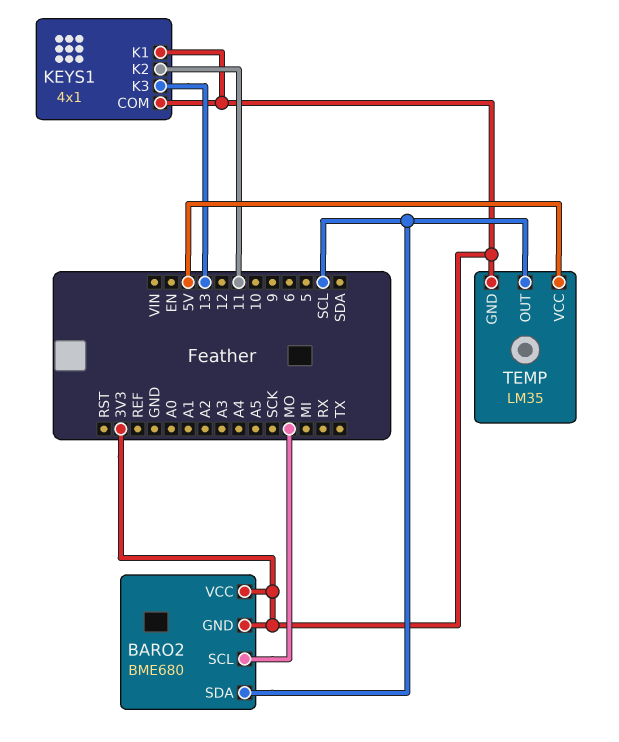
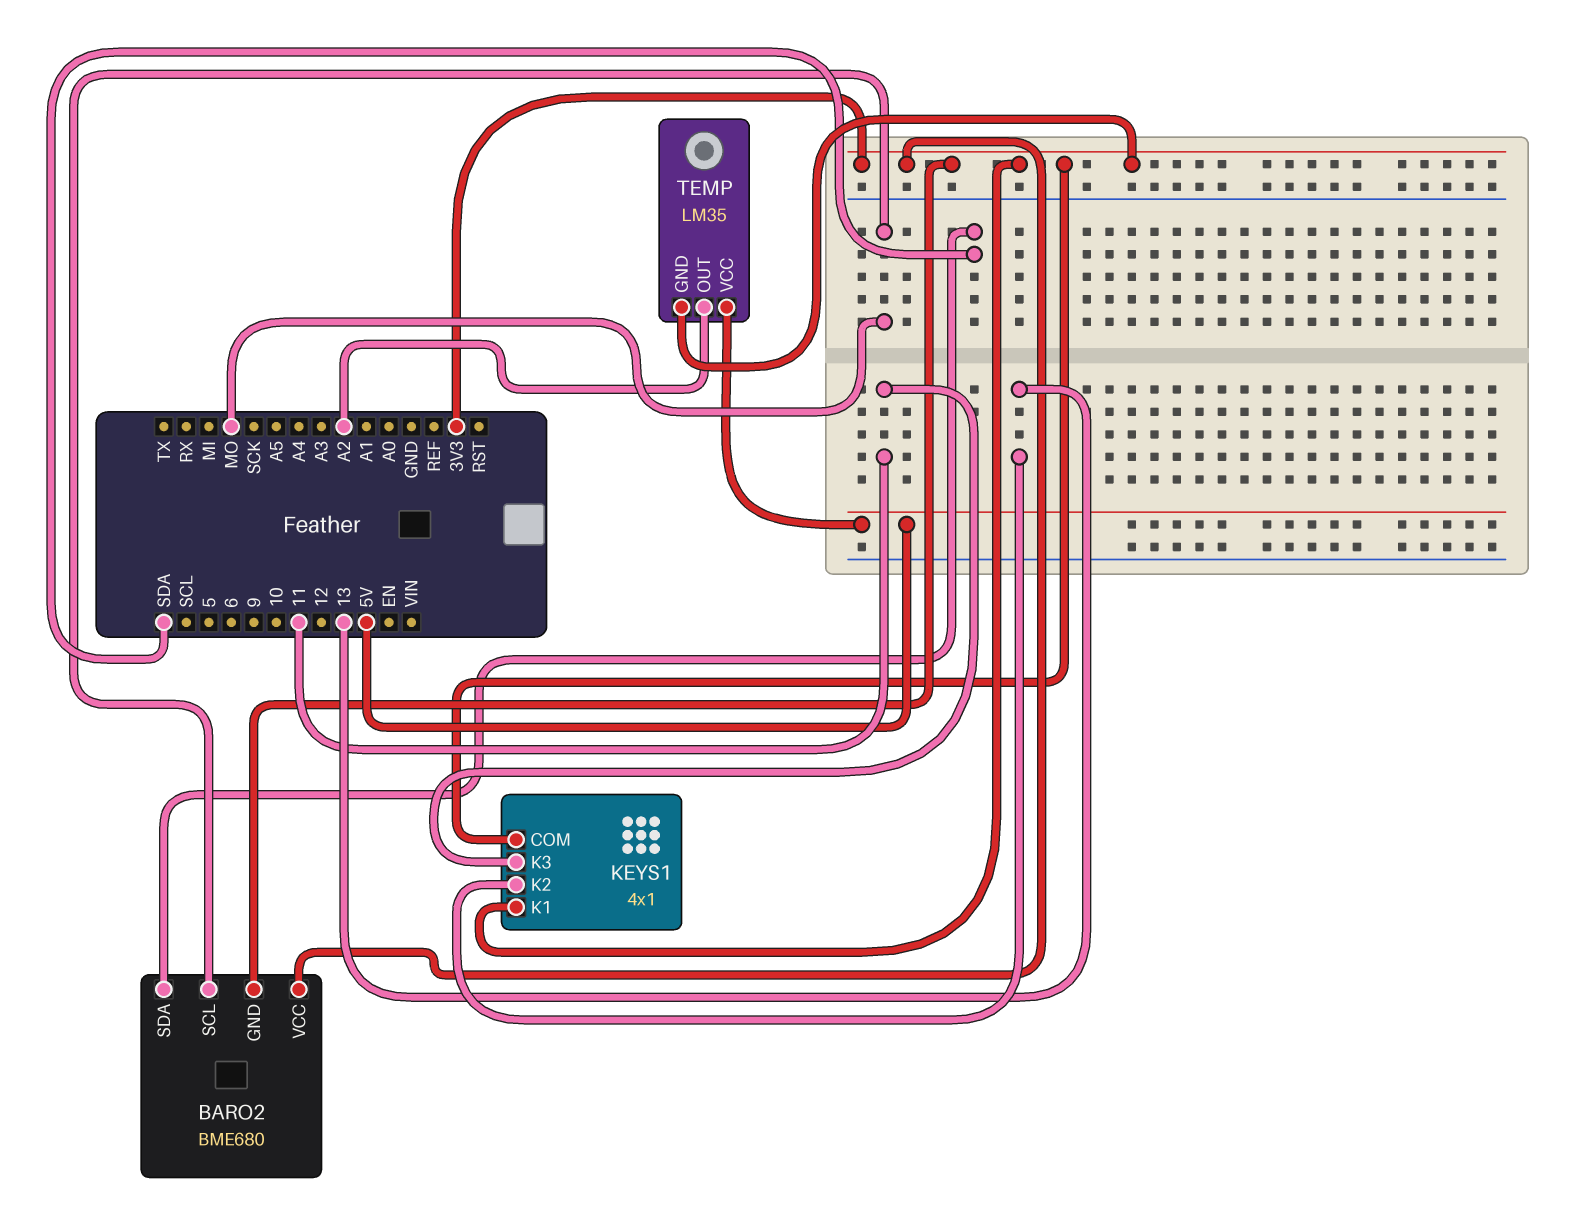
BARO2 pin SDA: SCL -> SDA
KEYS1 pin K2: 11 -> 13
KEYS1 pin K3: 13 -> 11
TEMP pin OUT: SCL -> A2

